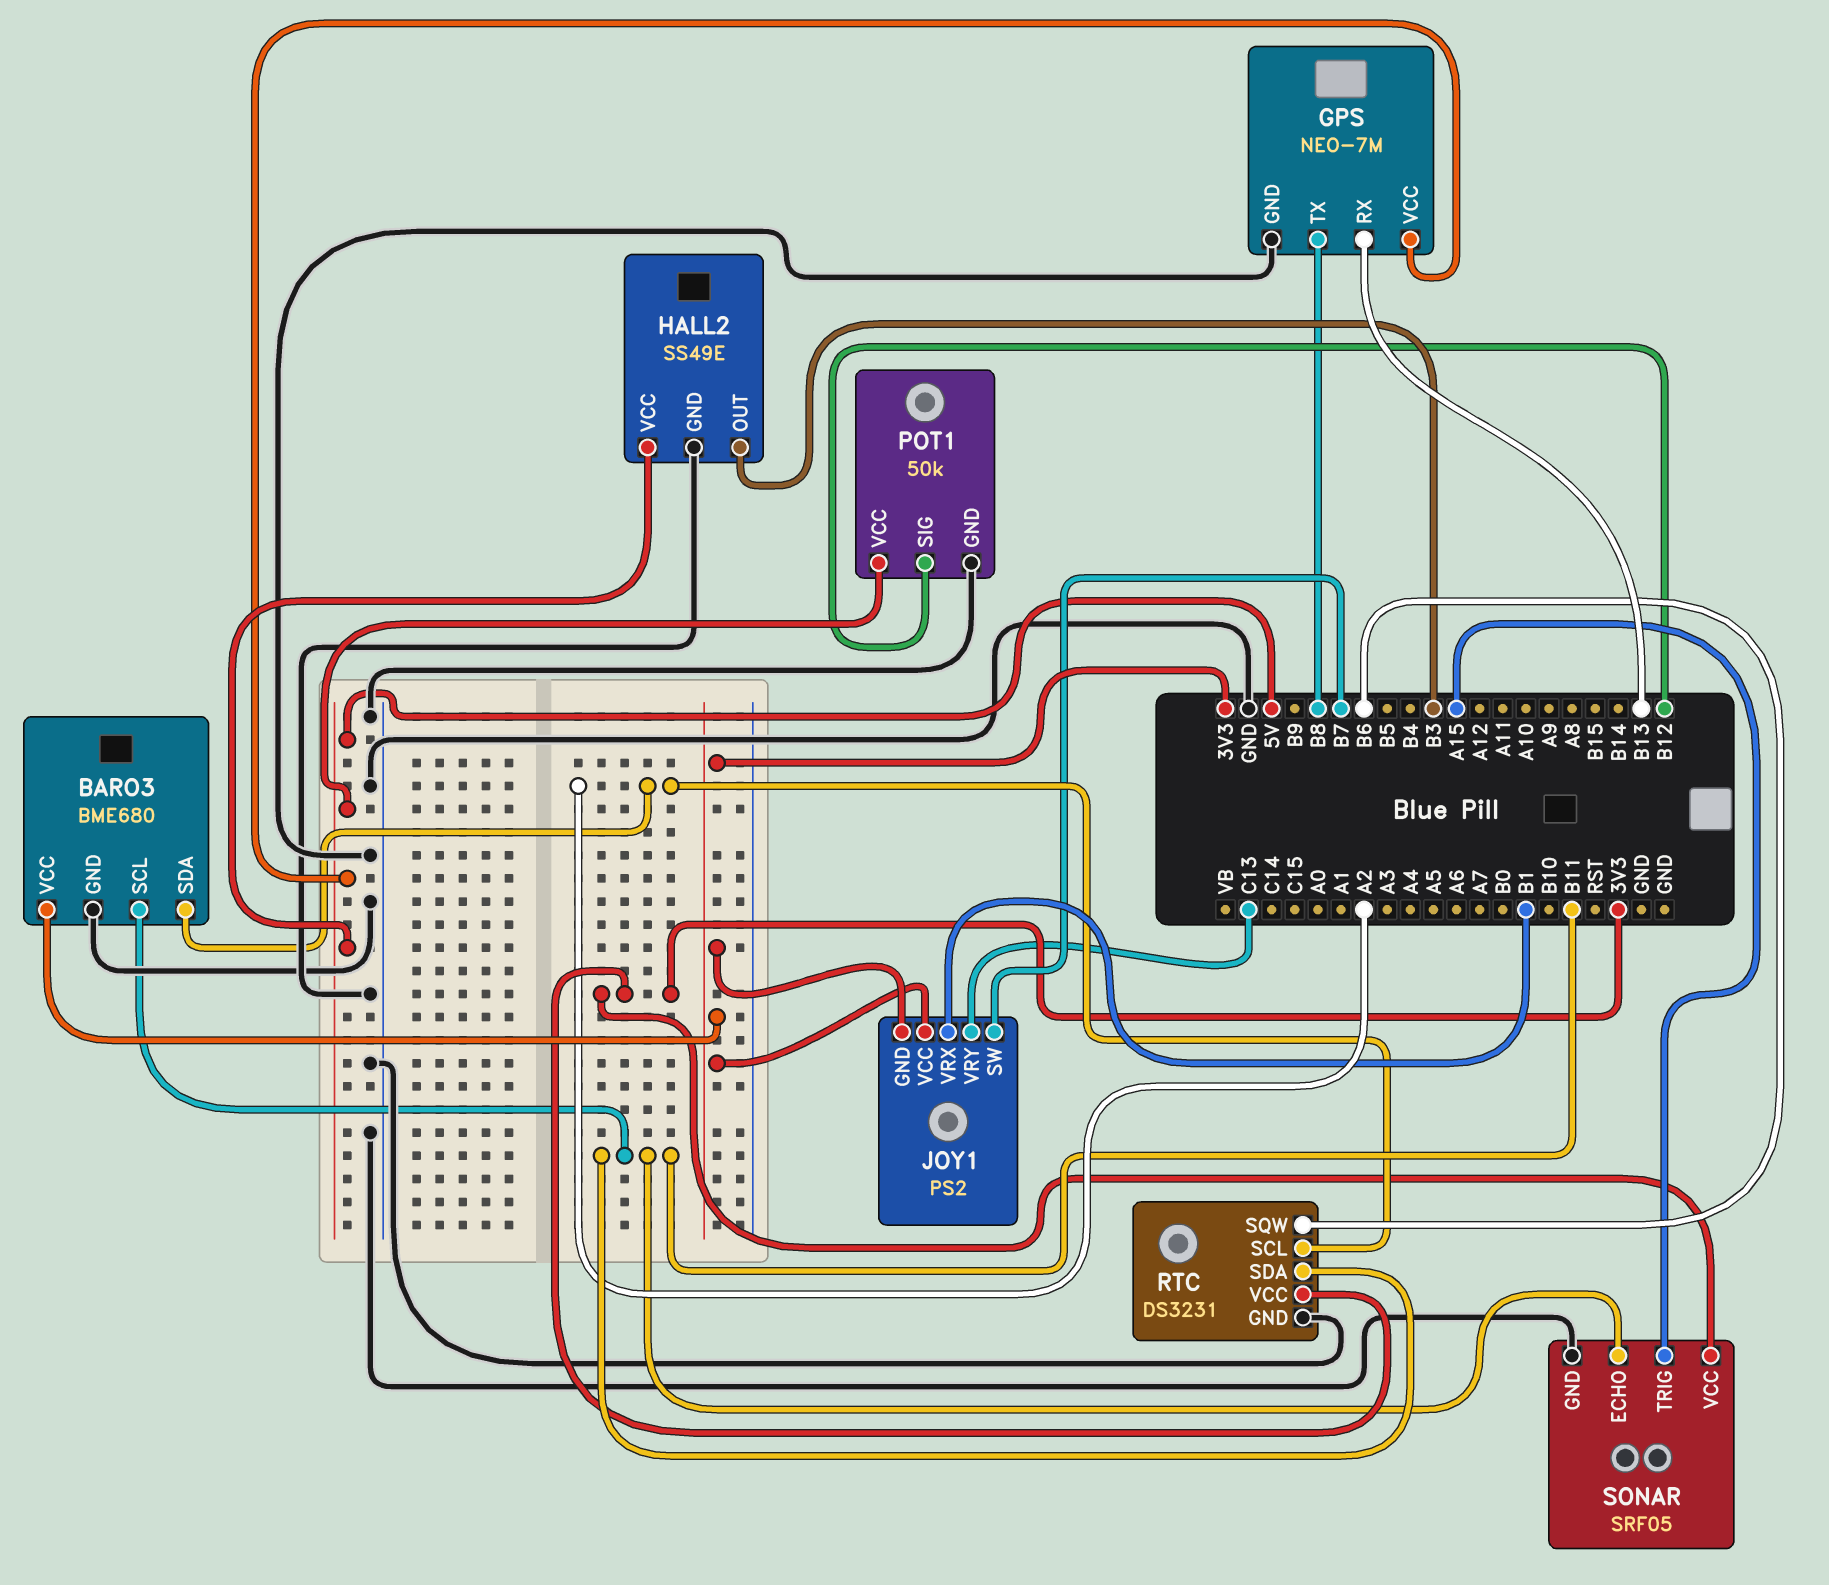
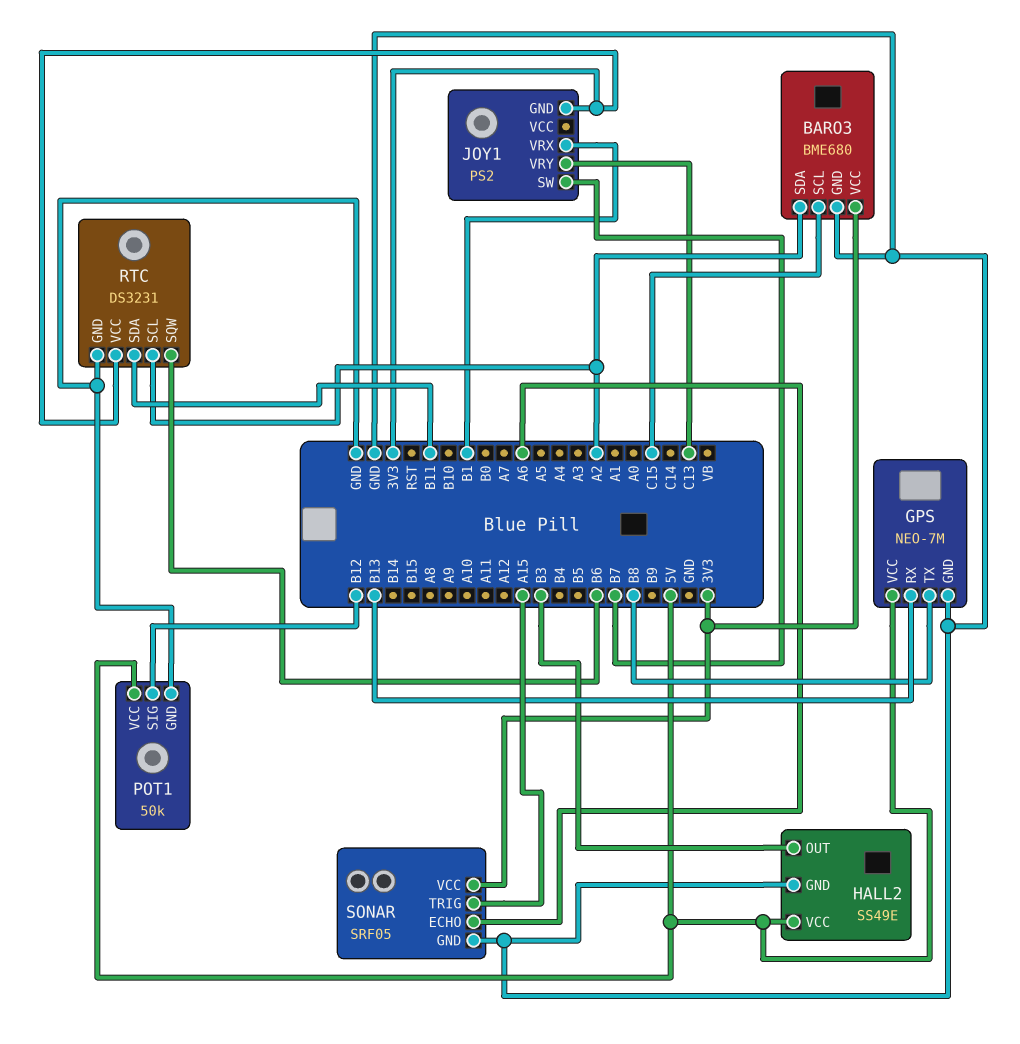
BARO3 pin SCL: B11 -> C15
JOY1 pin VCC: 3V3 -> none
SONAR pin ECHO: B11 -> A6

